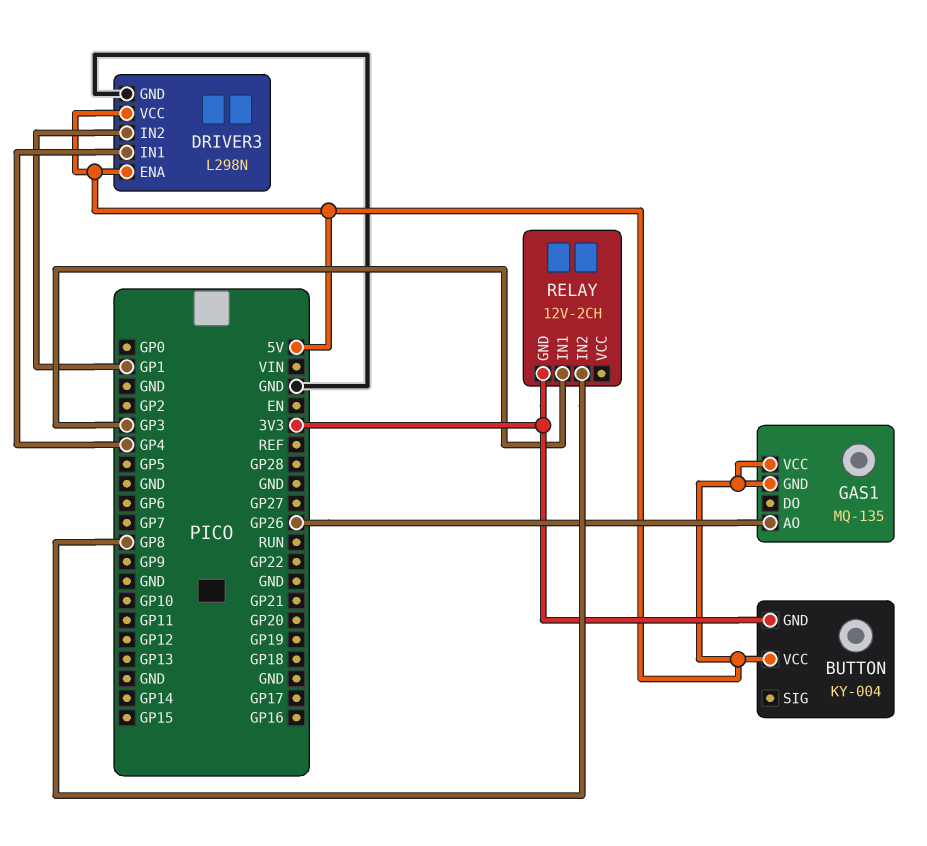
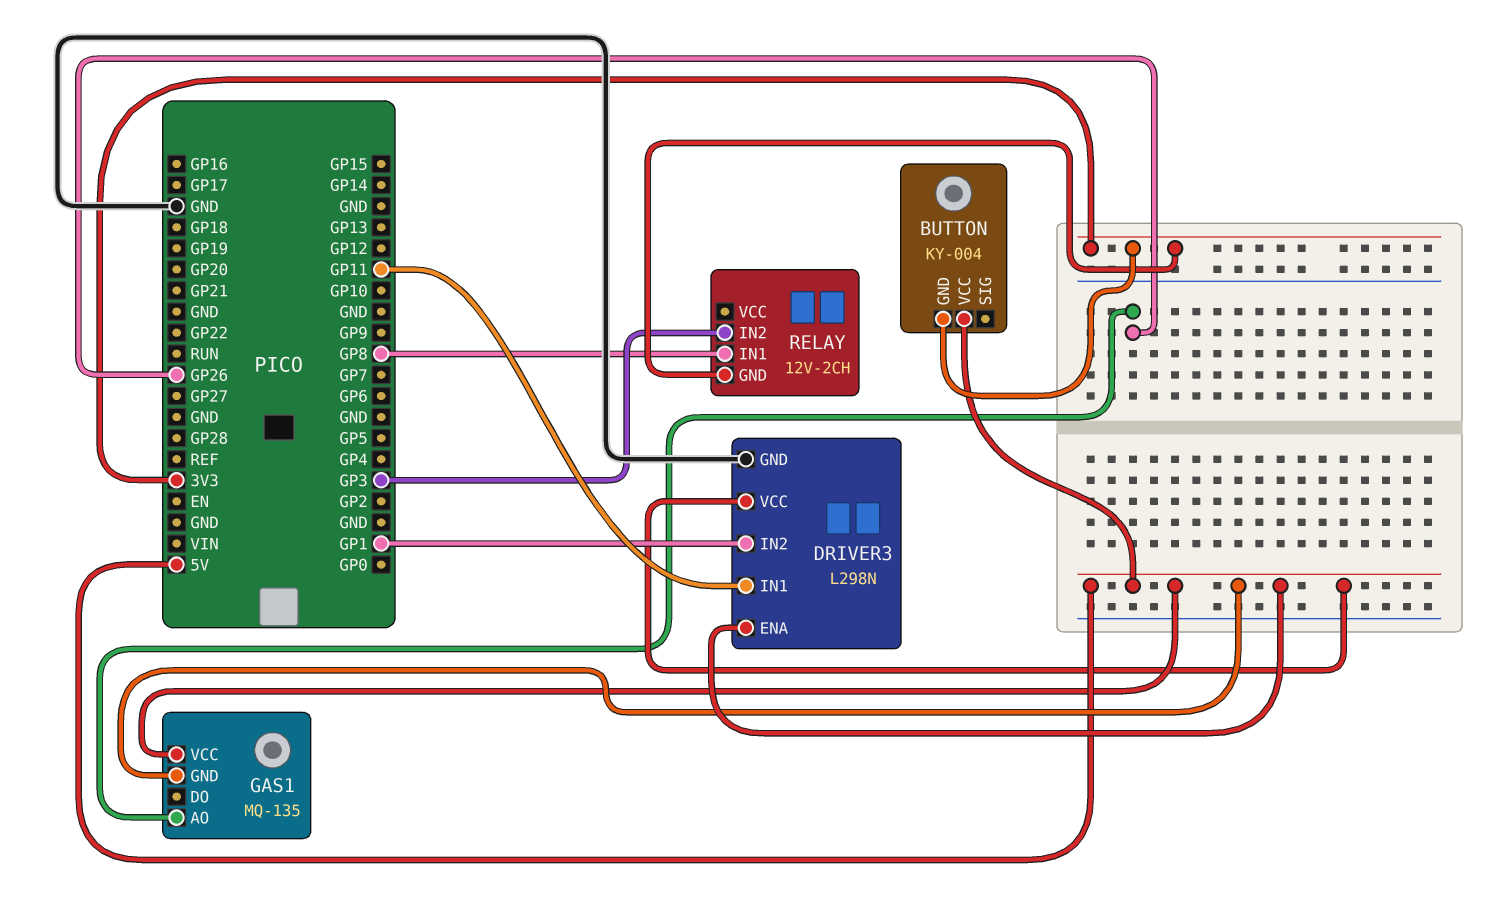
DRIVER3 pin IN1: GP4 -> GP11
RELAY pin IN1: GP3 -> GP8
RELAY pin IN2: GP8 -> GP3

